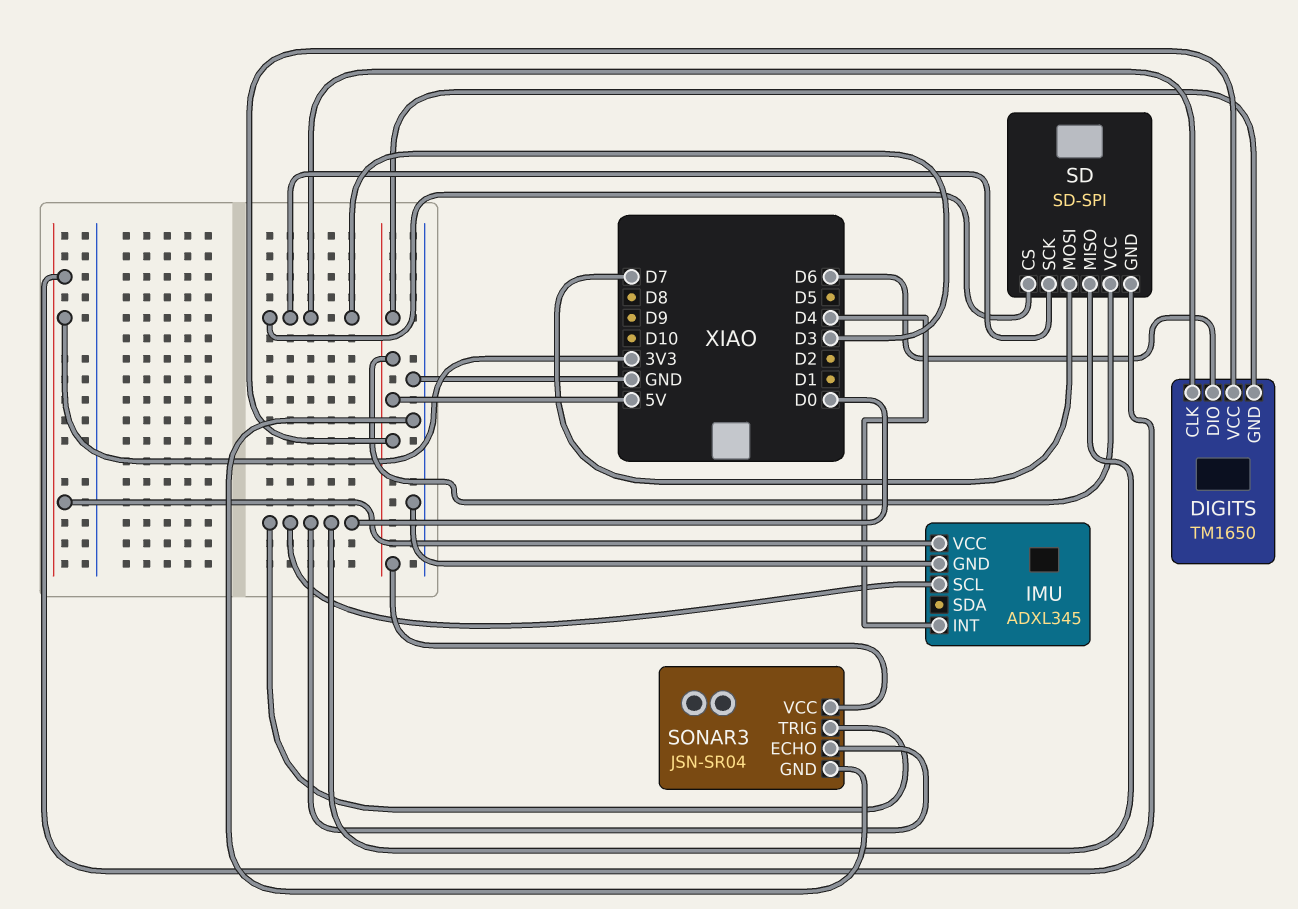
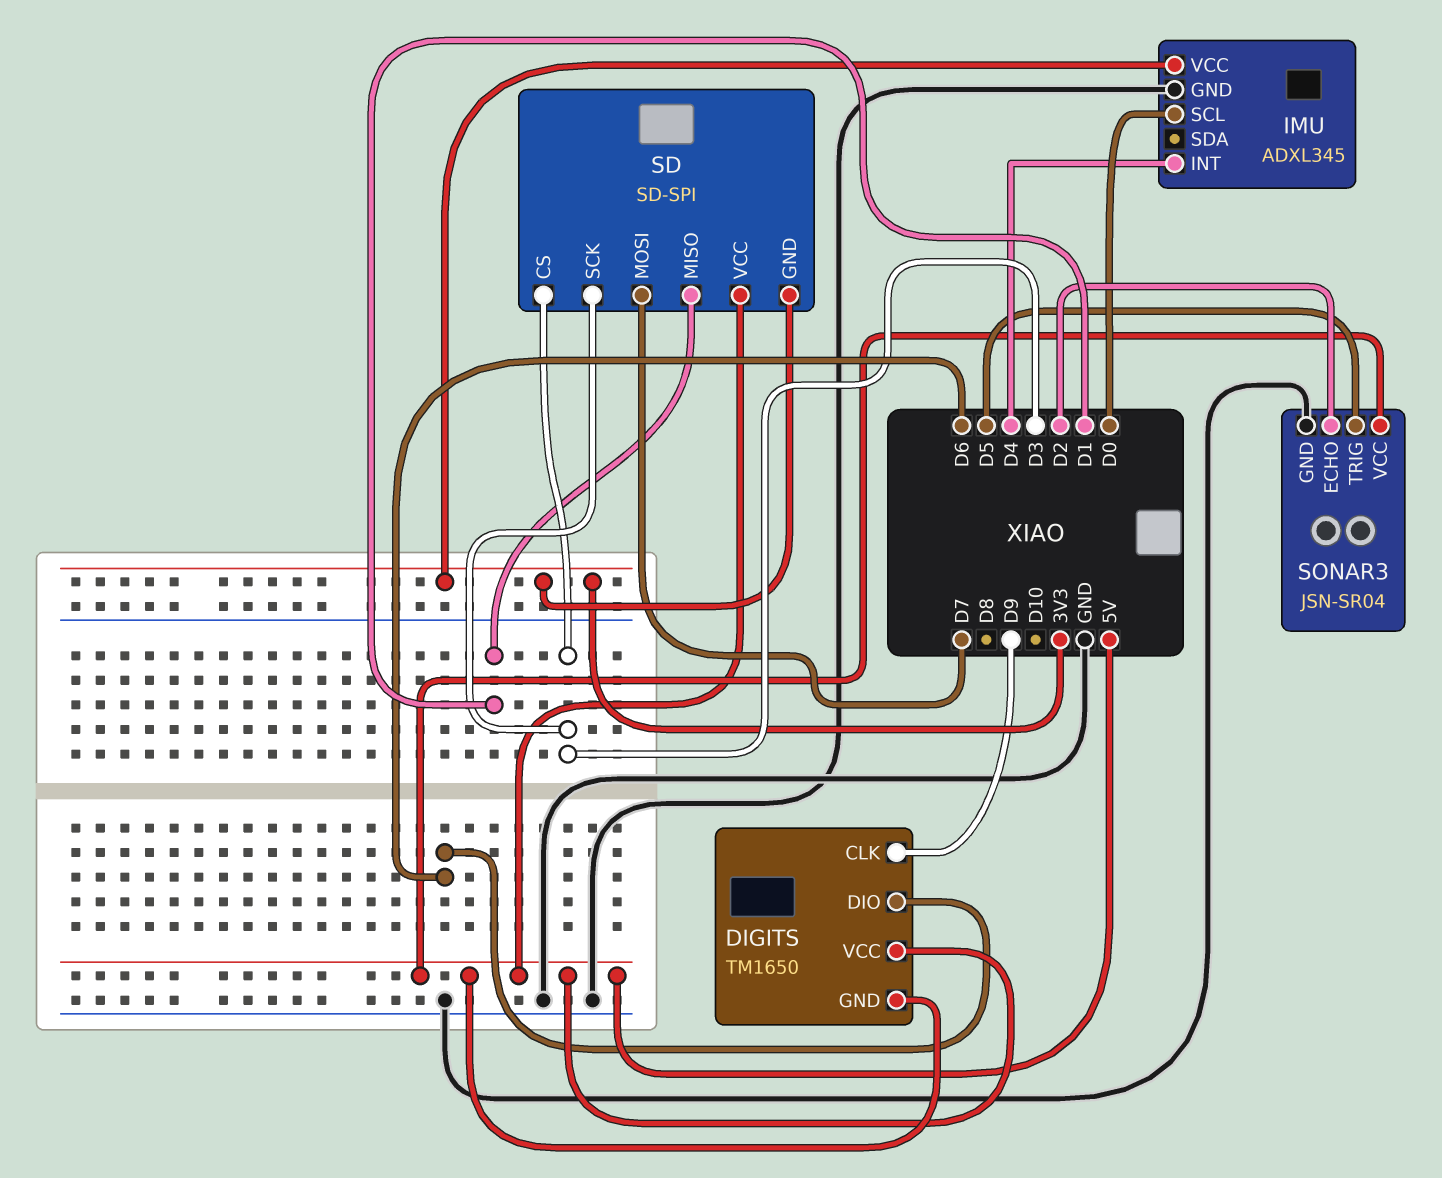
DIGITS pin CLK: D3 -> D9
SD pin MISO: D0 -> D1
SONAR3 pin ECHO: D0 -> D2
SONAR3 pin TRIG: D0 -> D5

